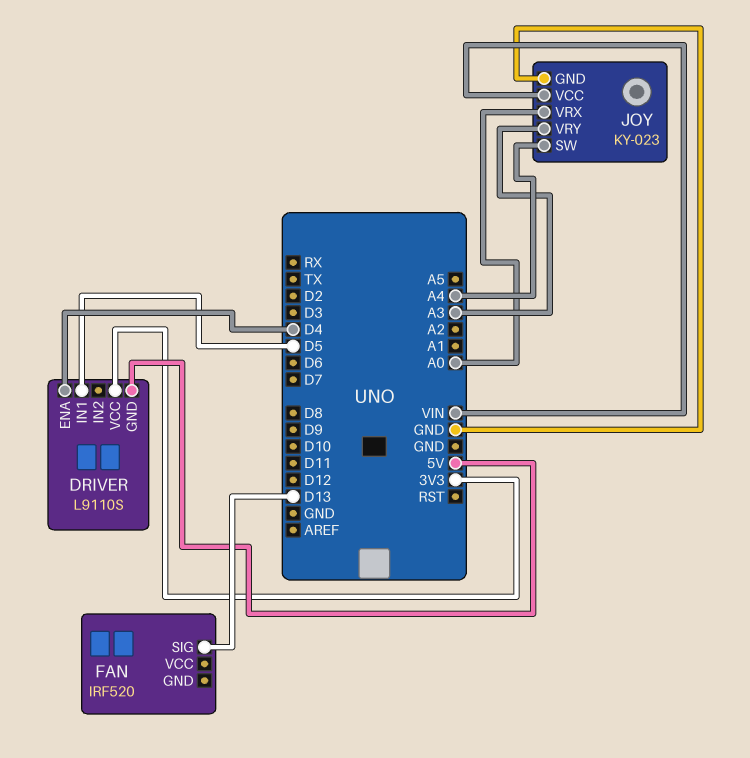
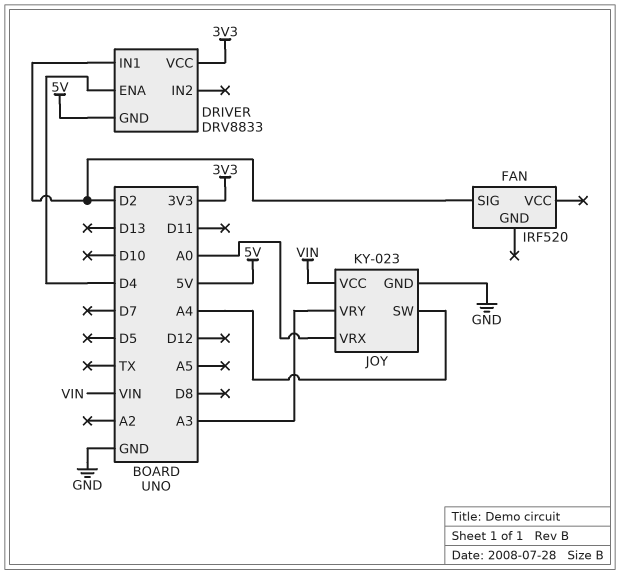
DRIVER: L9110S -> DRV8833
DRIVER pin IN1: D5 -> D2
FAN pin SIG: D13 -> D2

